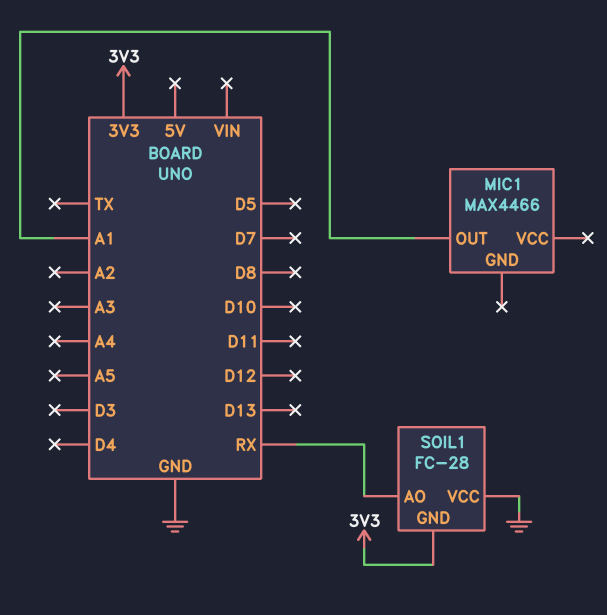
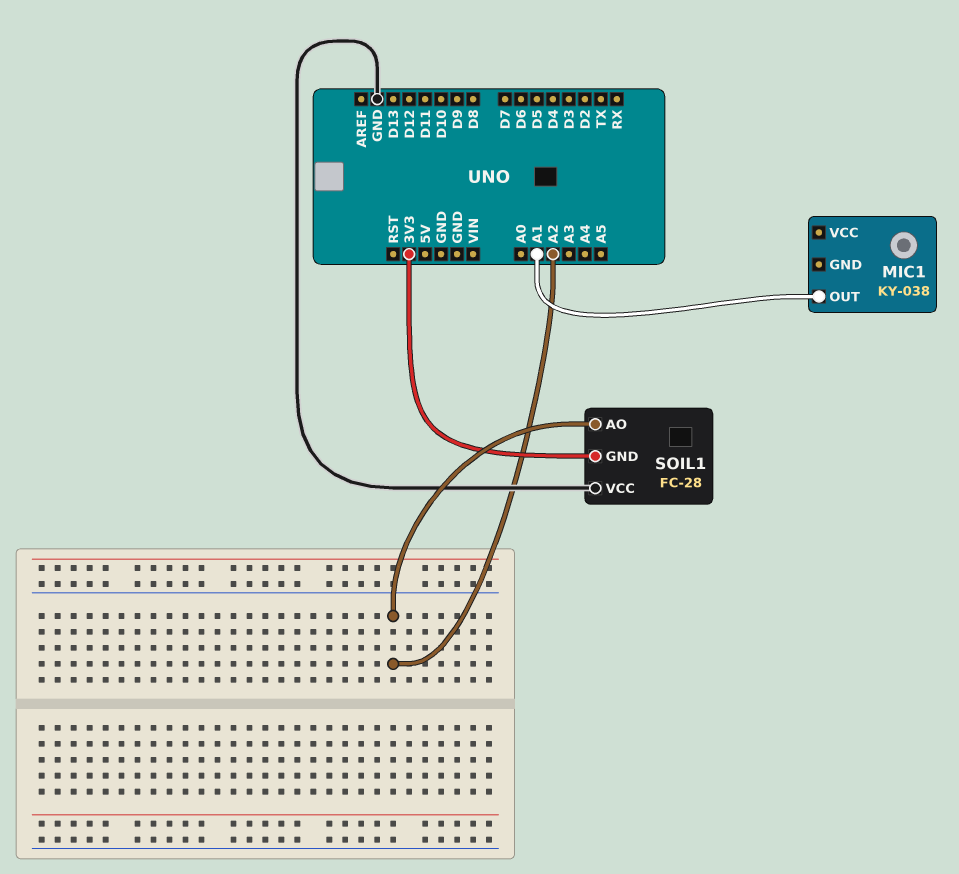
MIC1: MAX4466 -> KY-038
SOIL1 pin AO: RX -> A2

